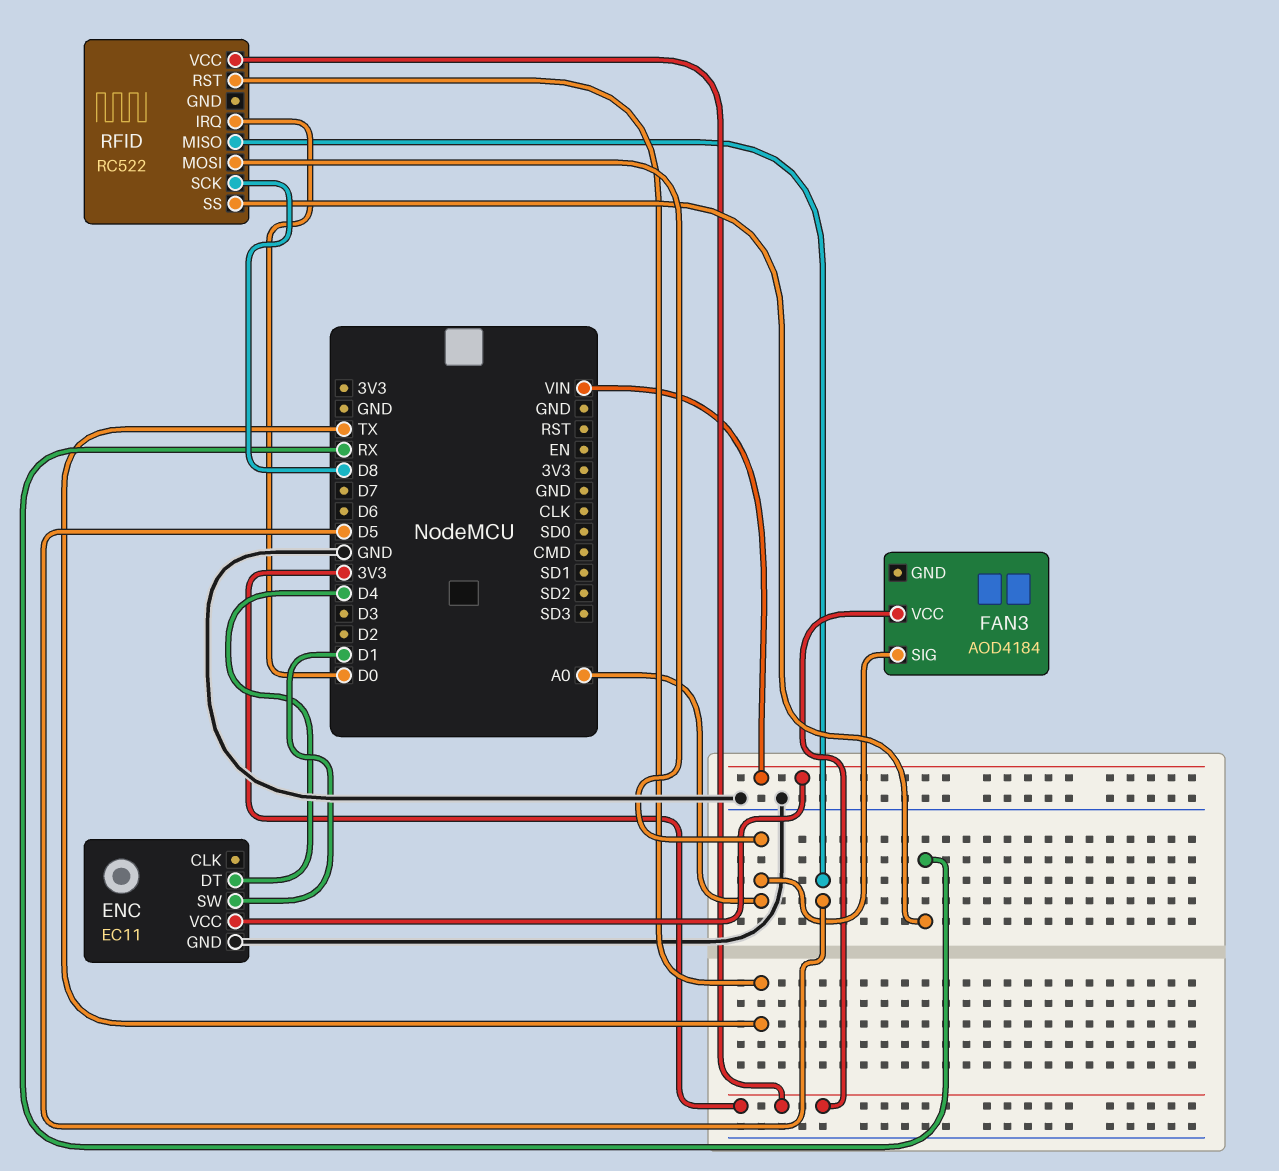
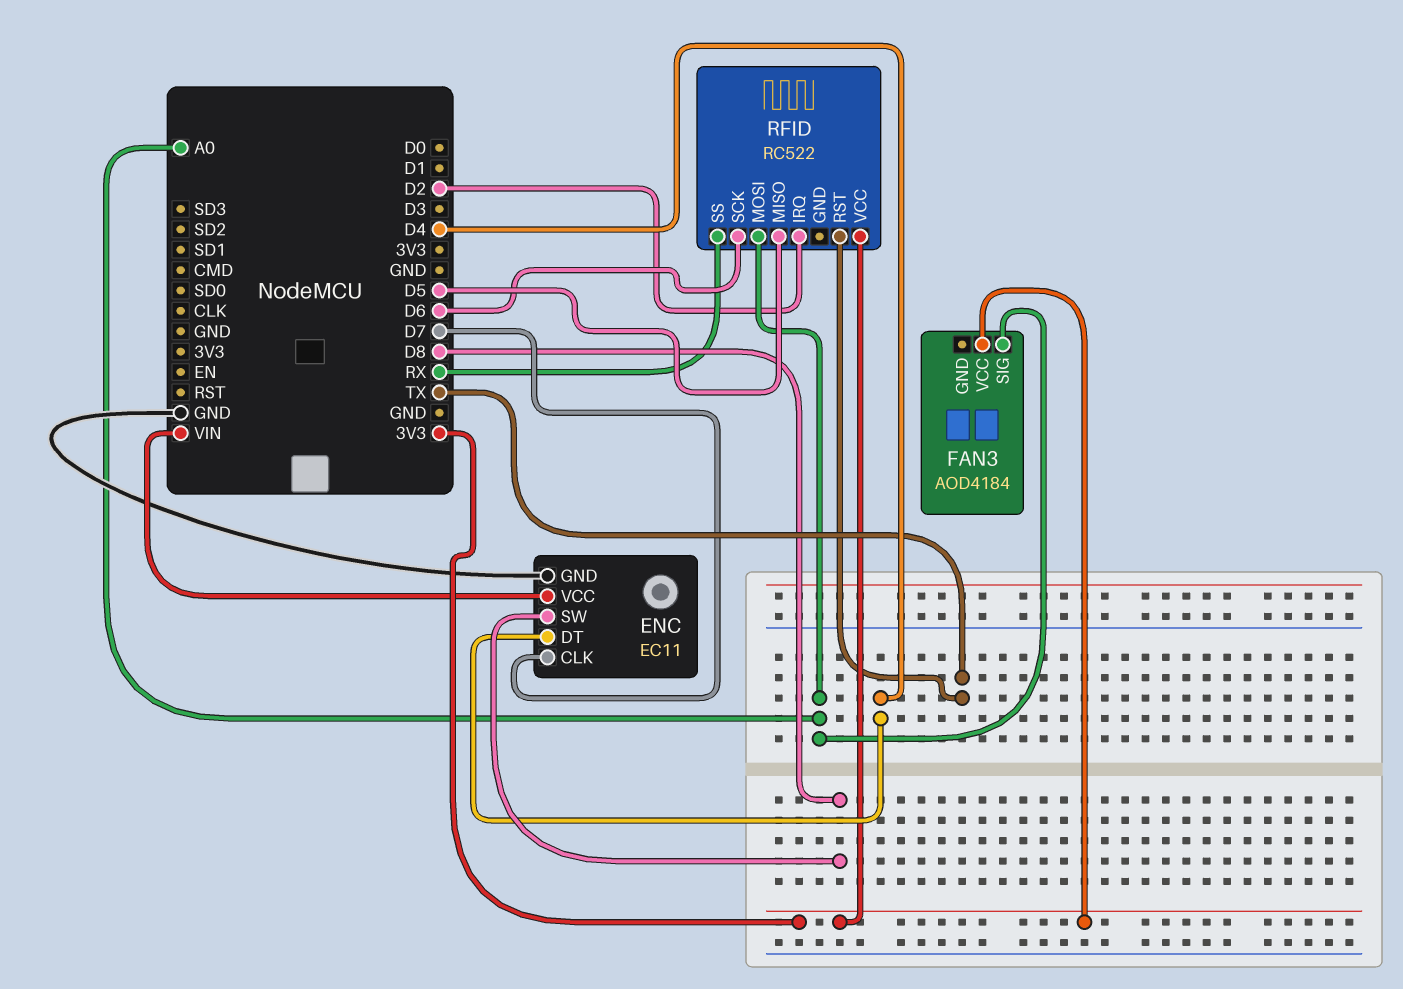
ENC pin CLK: none -> D7
ENC pin SW: D1 -> D8
RFID pin IRQ: D0 -> D2
RFID pin SCK: D8 -> D6

